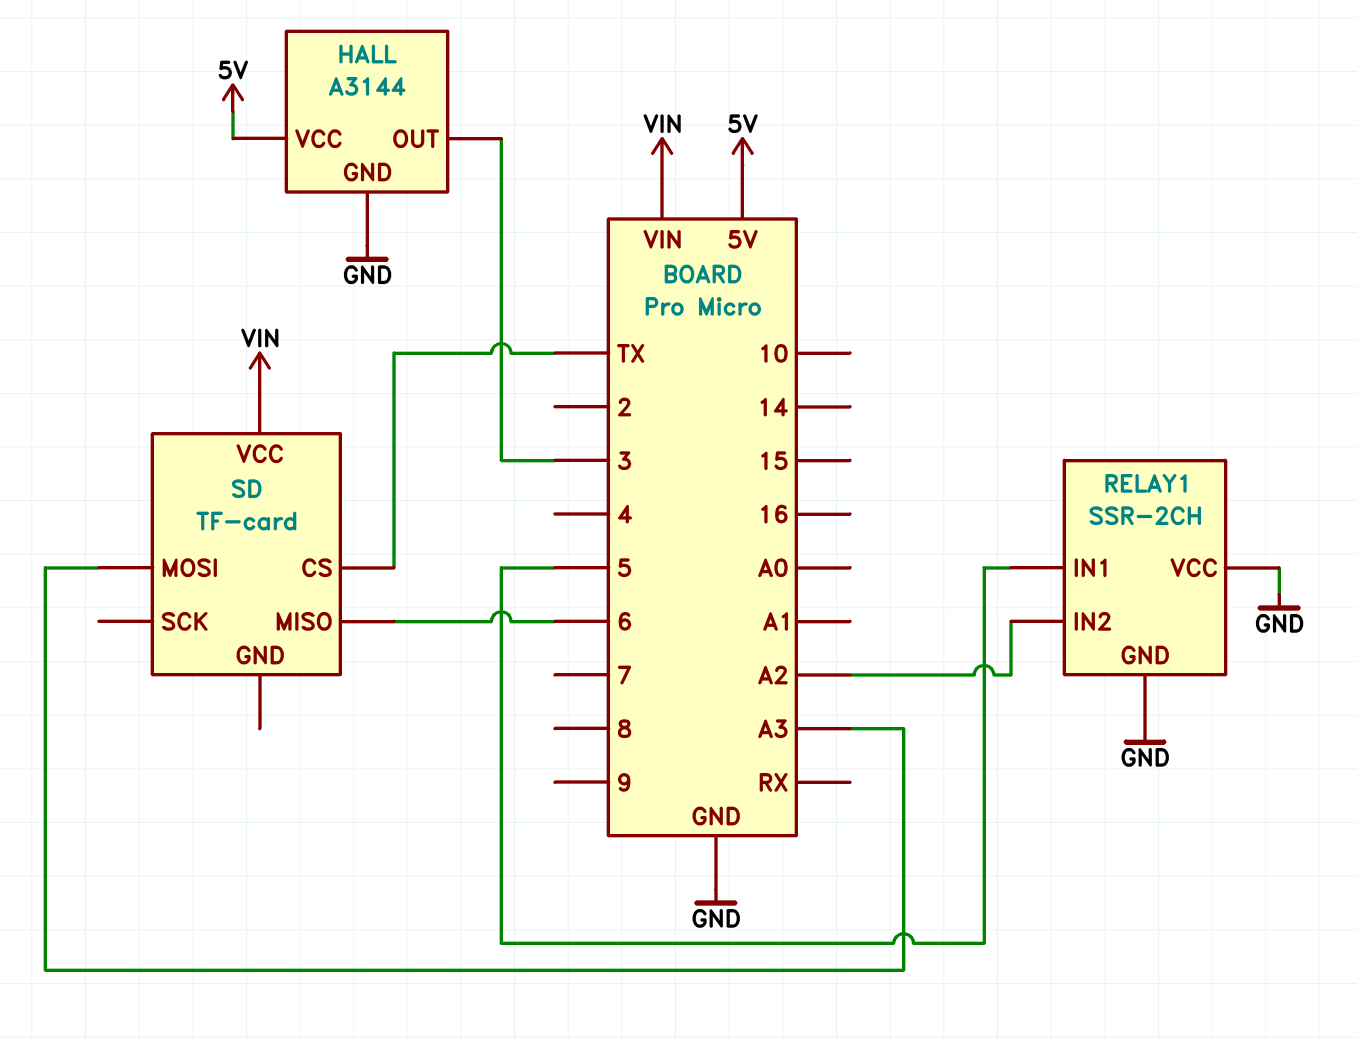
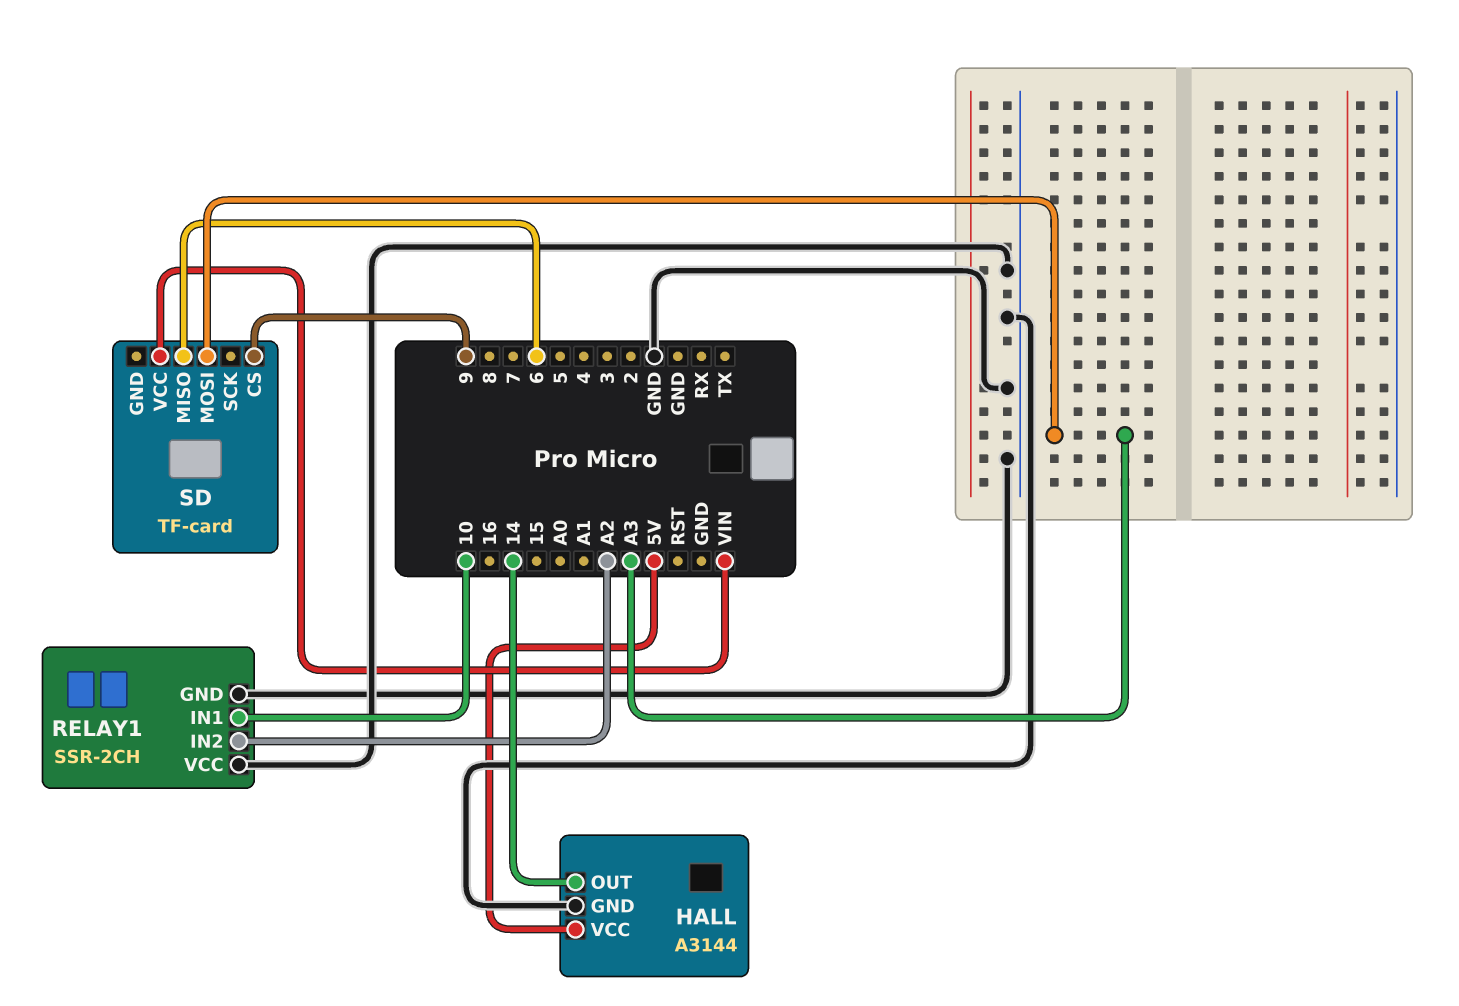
HALL pin OUT: 3 -> 14
RELAY1 pin IN1: 5 -> 10
SD pin CS: TX -> 9

